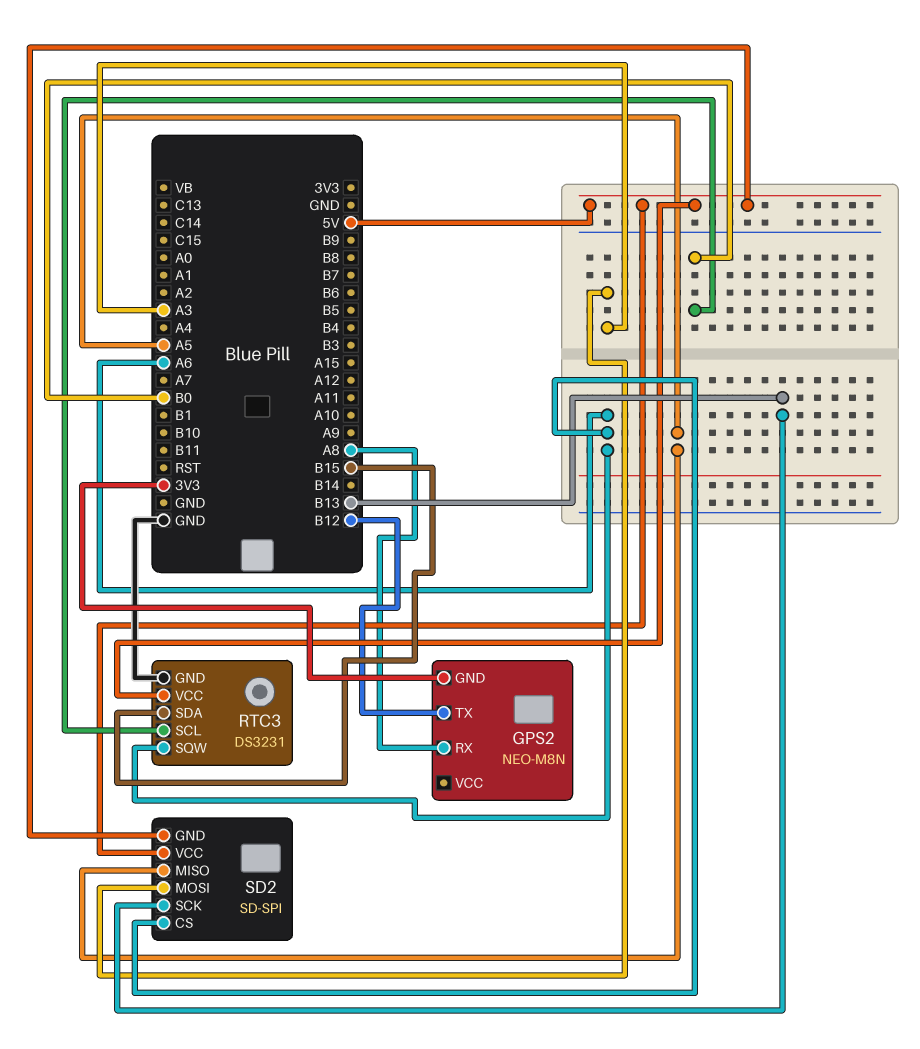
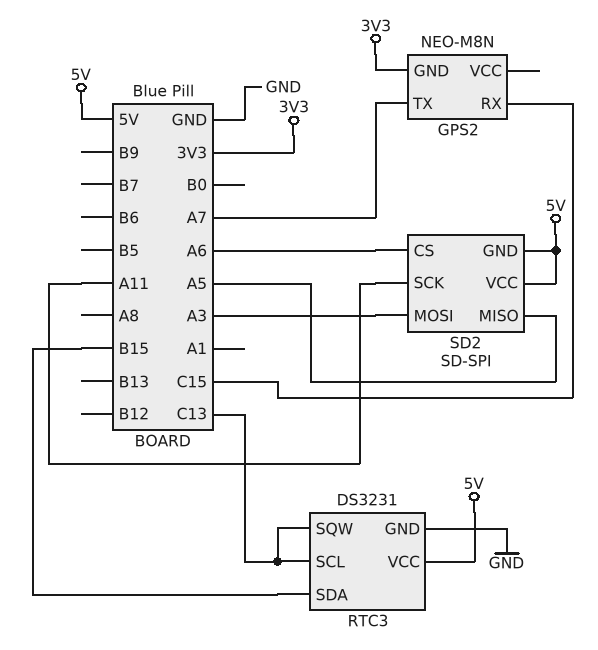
GPS2 pin RX: A8 -> C15
GPS2 pin TX: B12 -> A7
RTC3 pin SCL: B0 -> C13
RTC3 pin SQW: A6 -> C13
SD2 pin SCK: B13 -> A11

